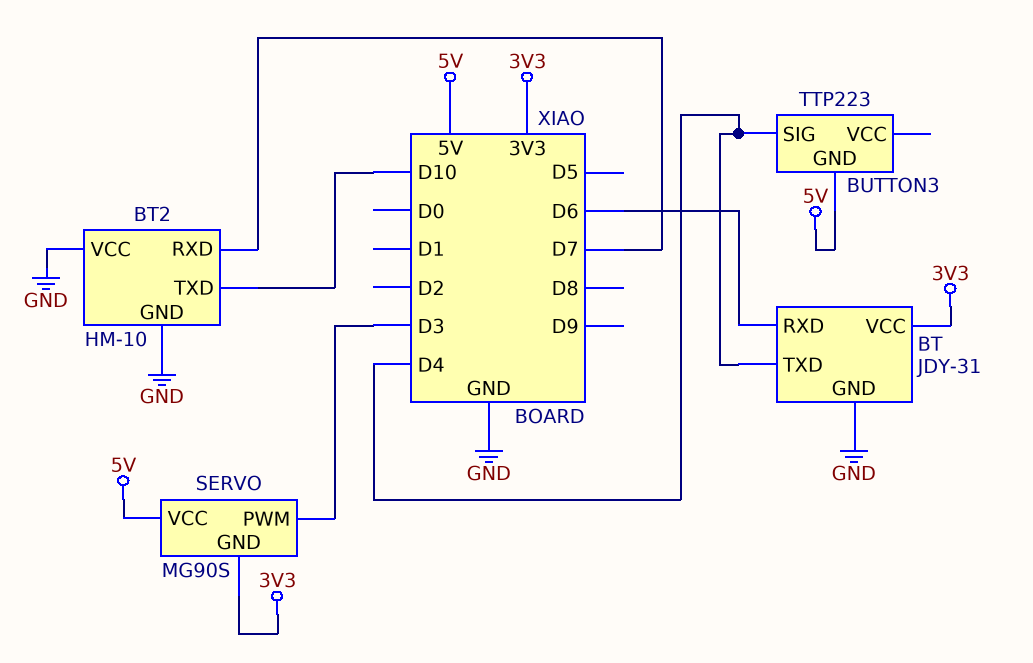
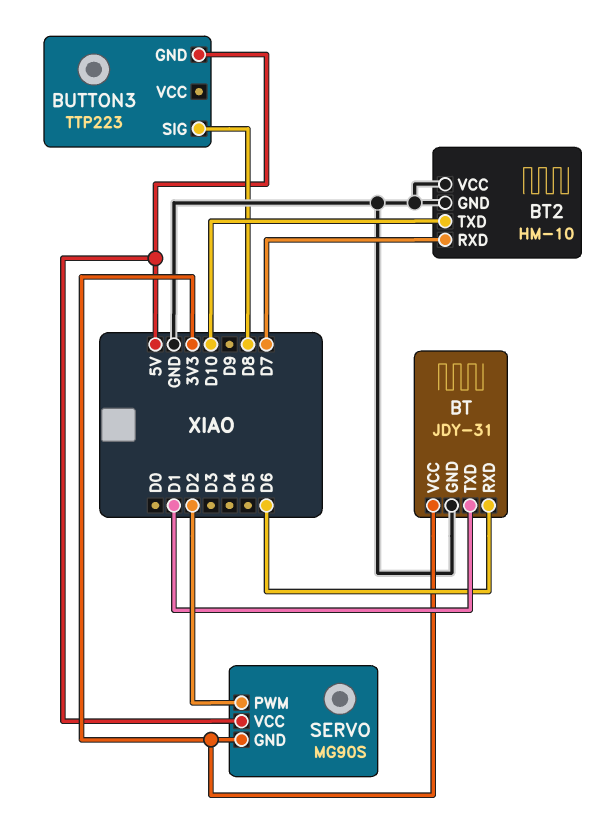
BT pin TXD: D4 -> D1
BUTTON3 pin SIG: D4 -> D8
SERVO pin PWM: D3 -> D2

